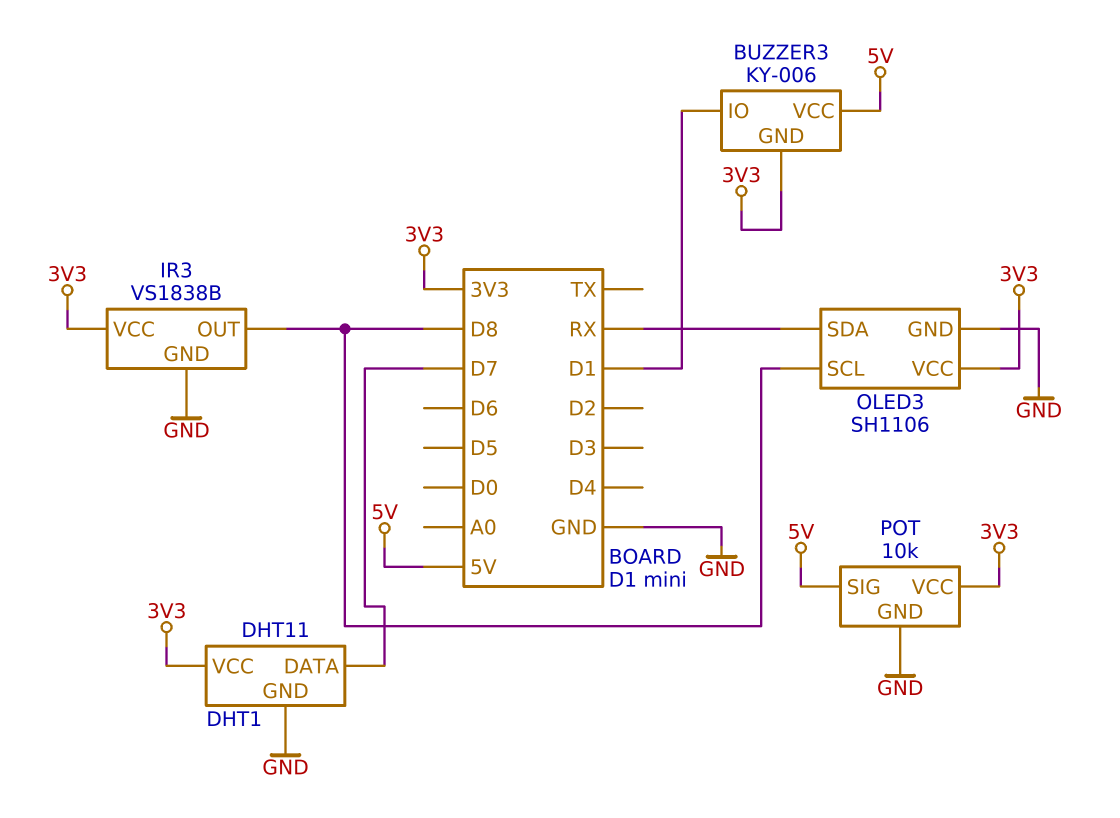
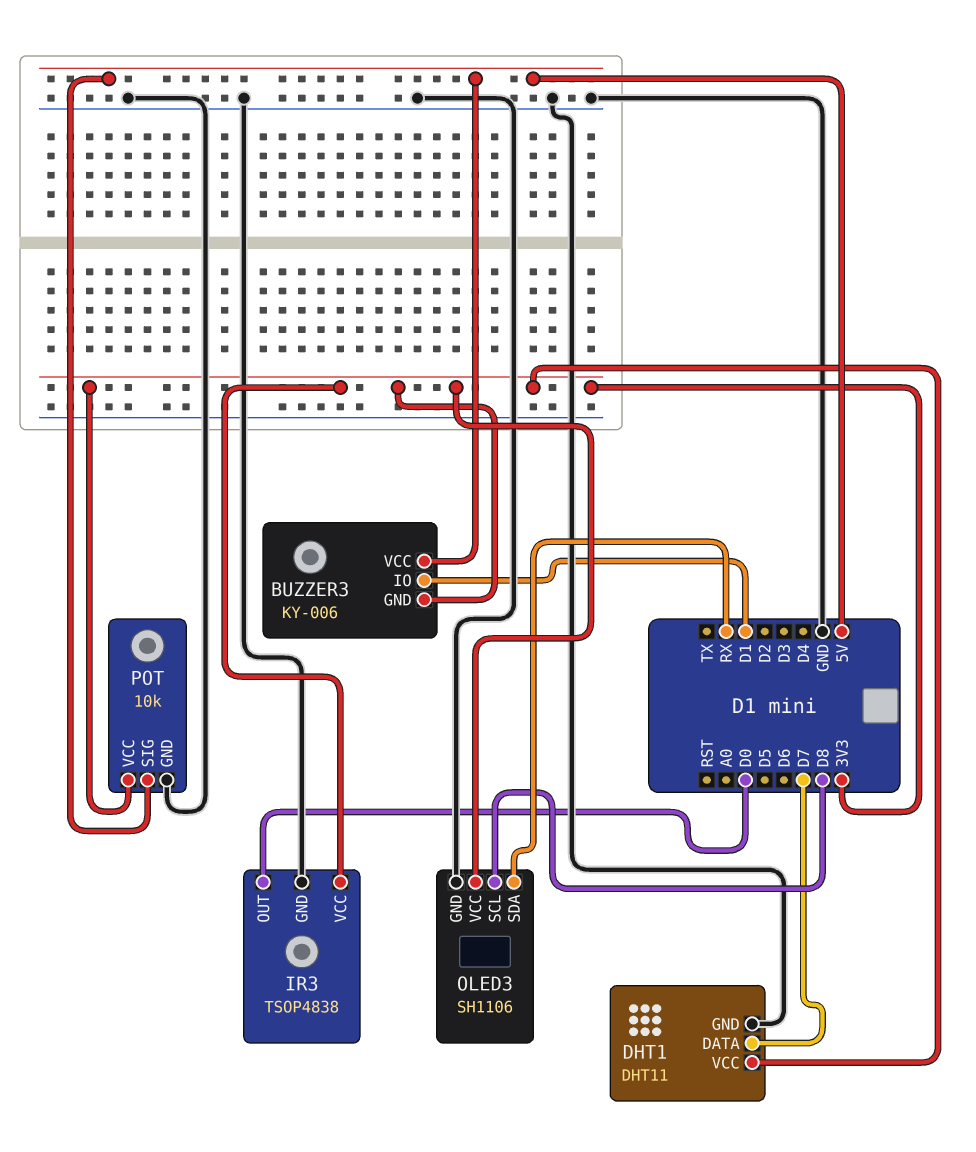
IR3: VS1838B -> TSOP4838
IR3 pin OUT: D8 -> D0

